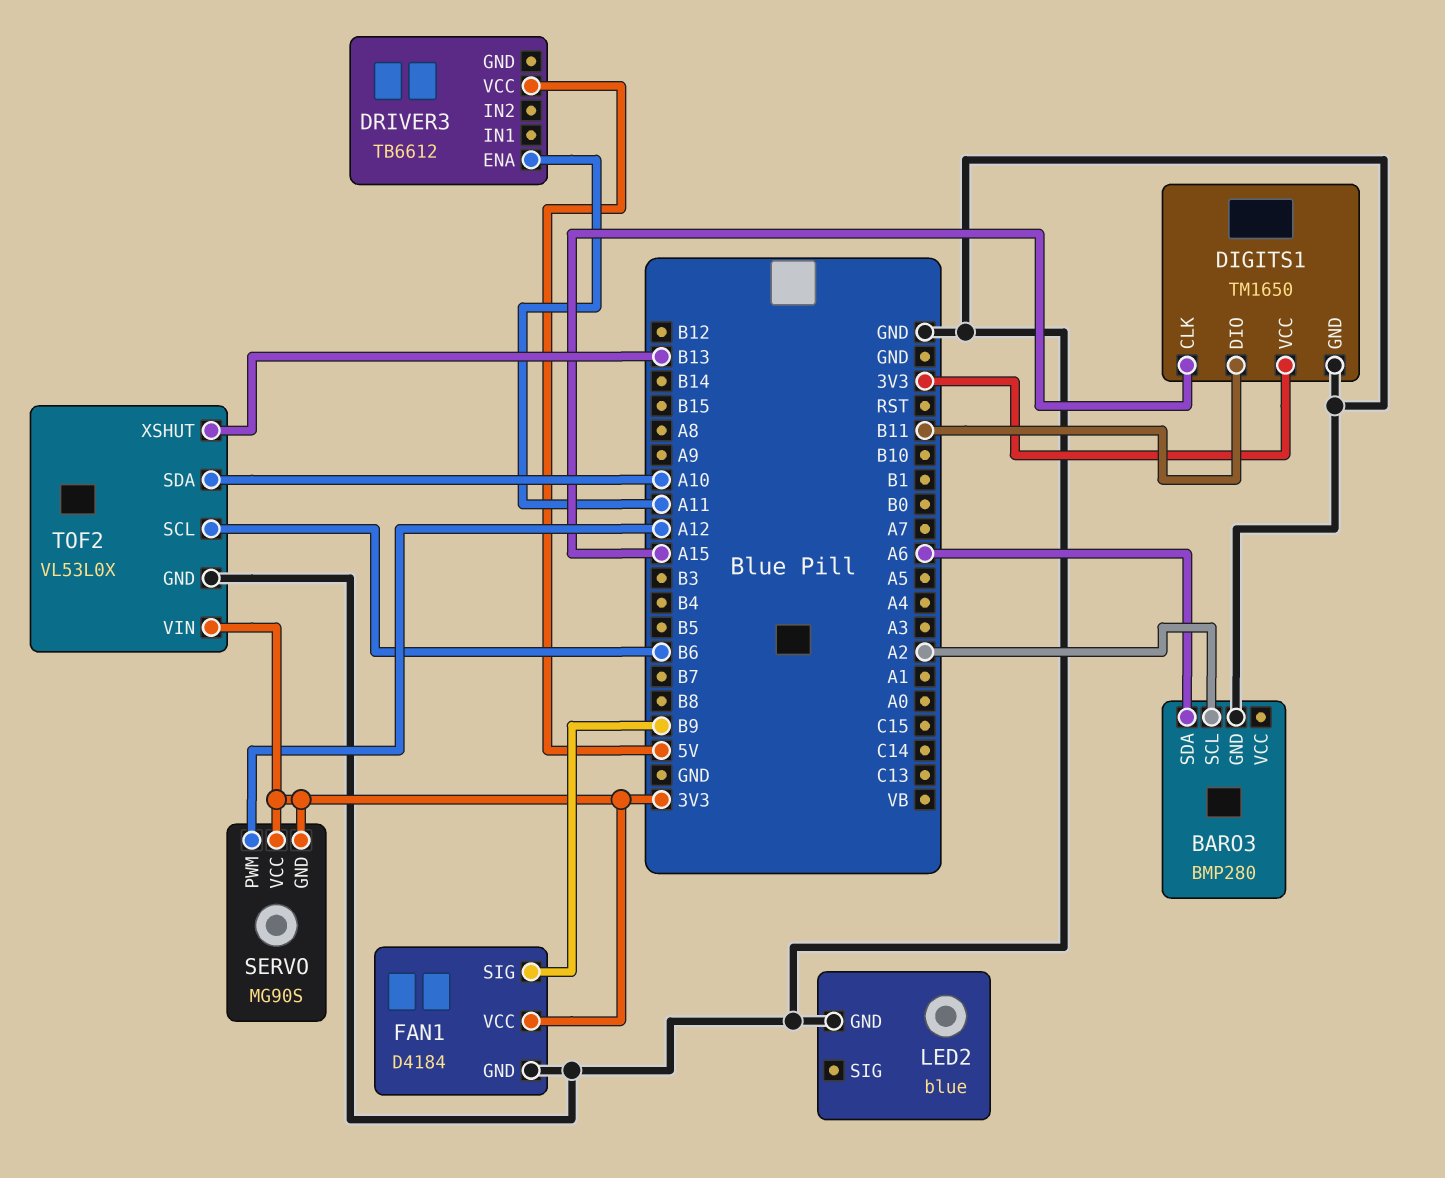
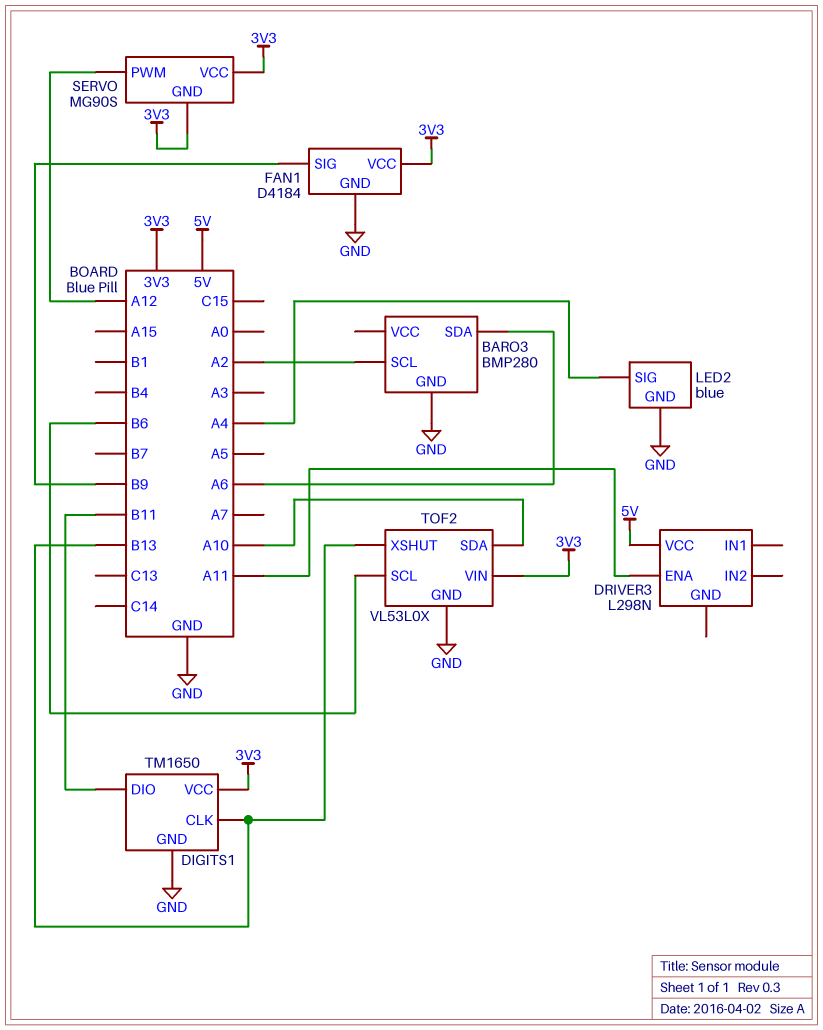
DIGITS1 pin CLK: A15 -> B13
DRIVER3: TB6612 -> L298N
LED2 pin SIG: none -> A4

